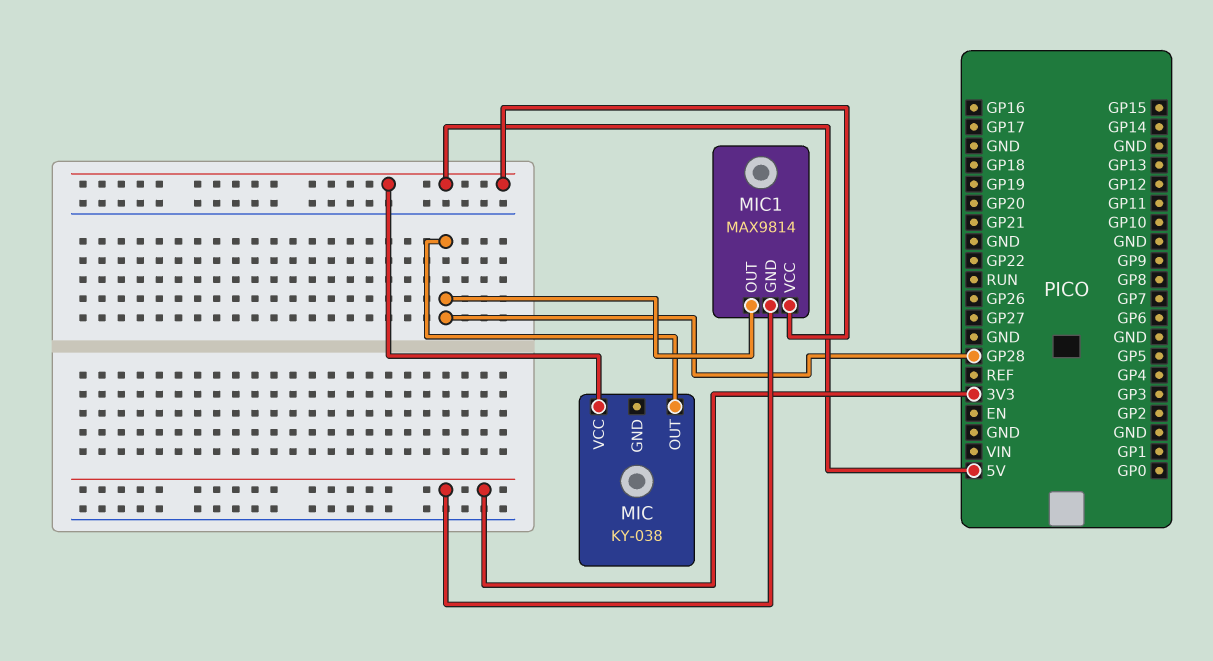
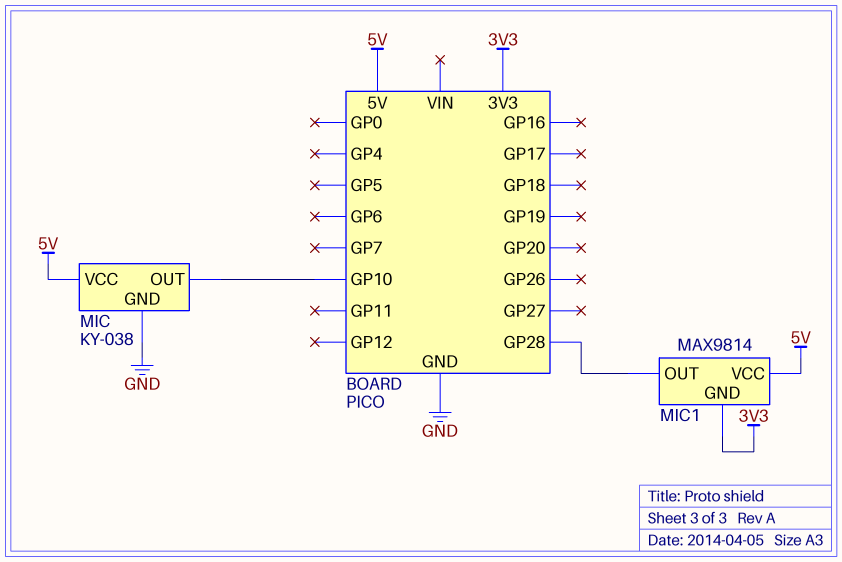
MIC pin GND: none -> GND
MIC pin OUT: GP28 -> GP10

